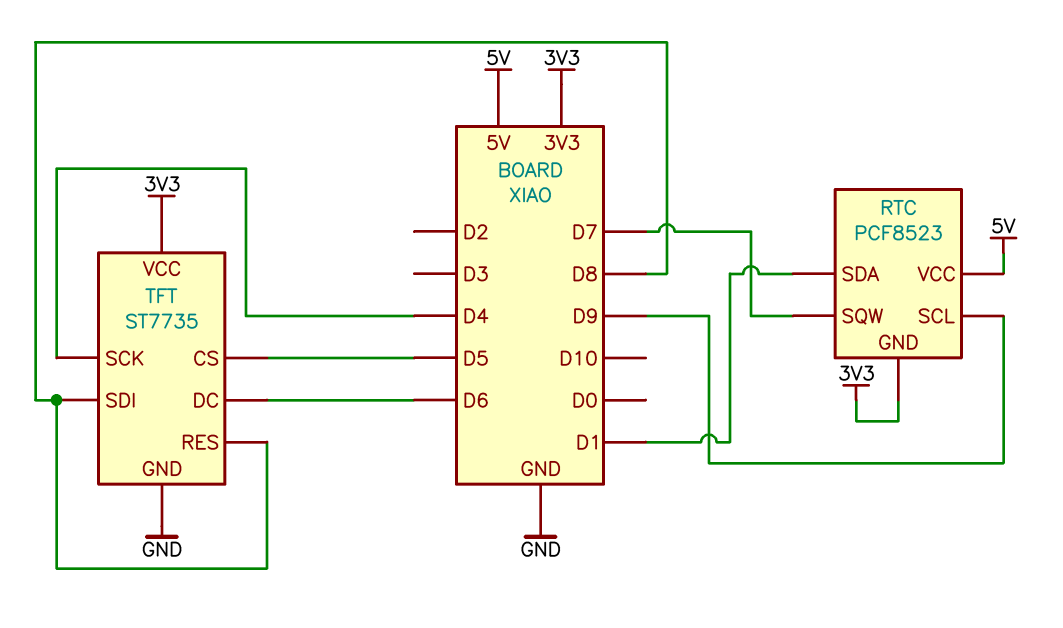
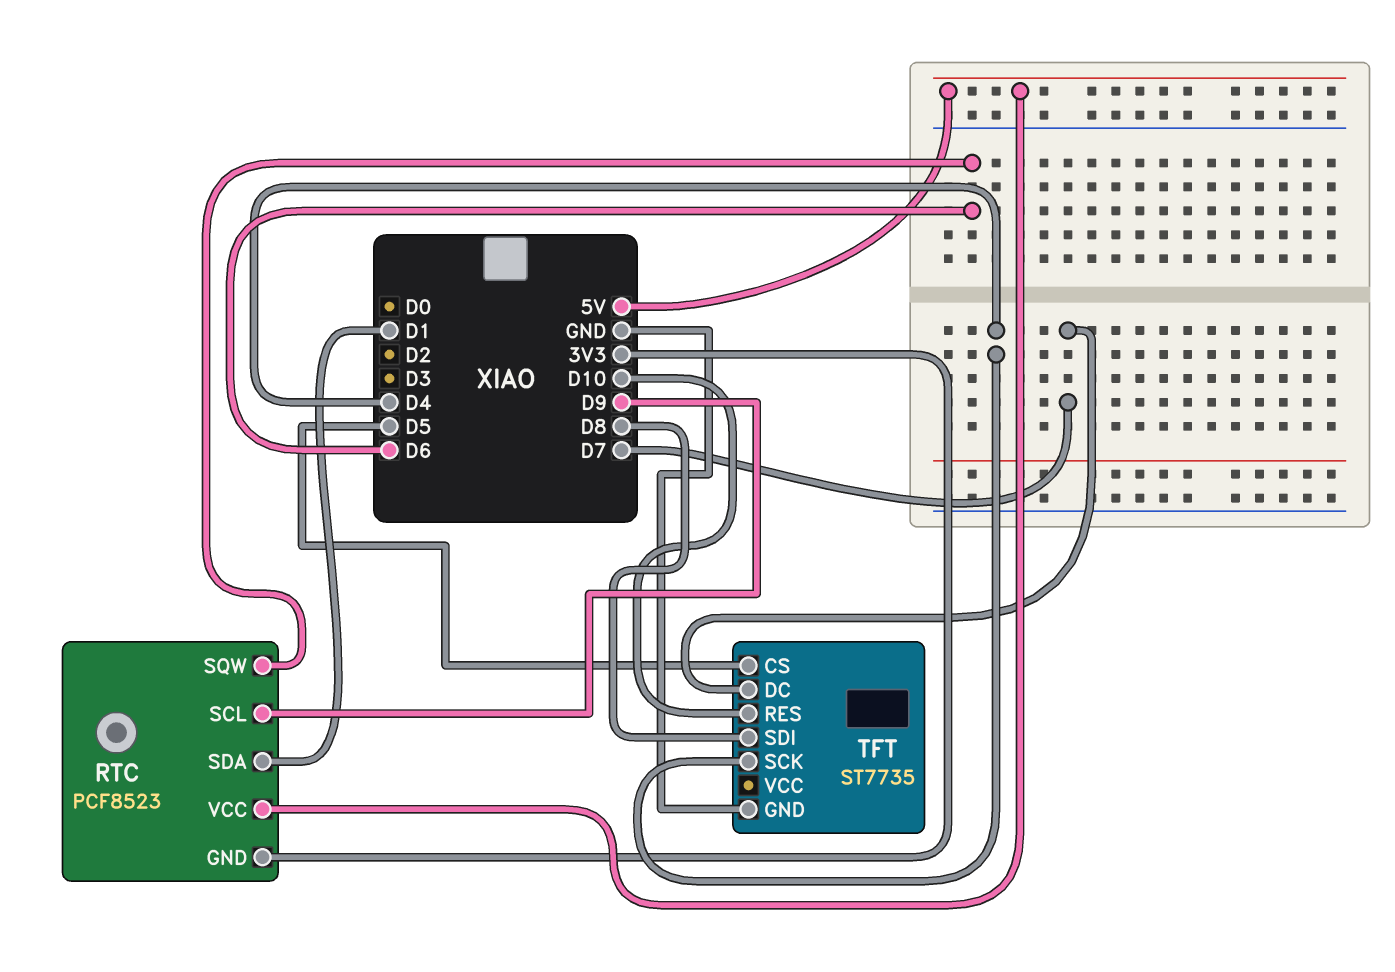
RTC pin SQW: D7 -> D6
TFT pin DC: D6 -> D7
TFT pin RES: D8 -> D10
TFT pin VCC: 3V3 -> none

